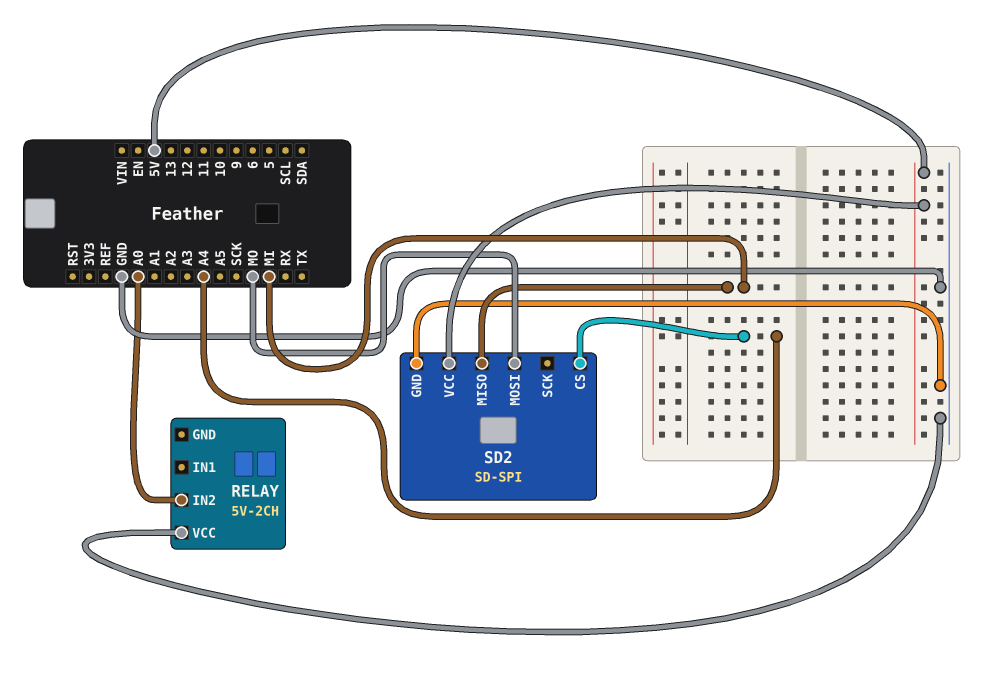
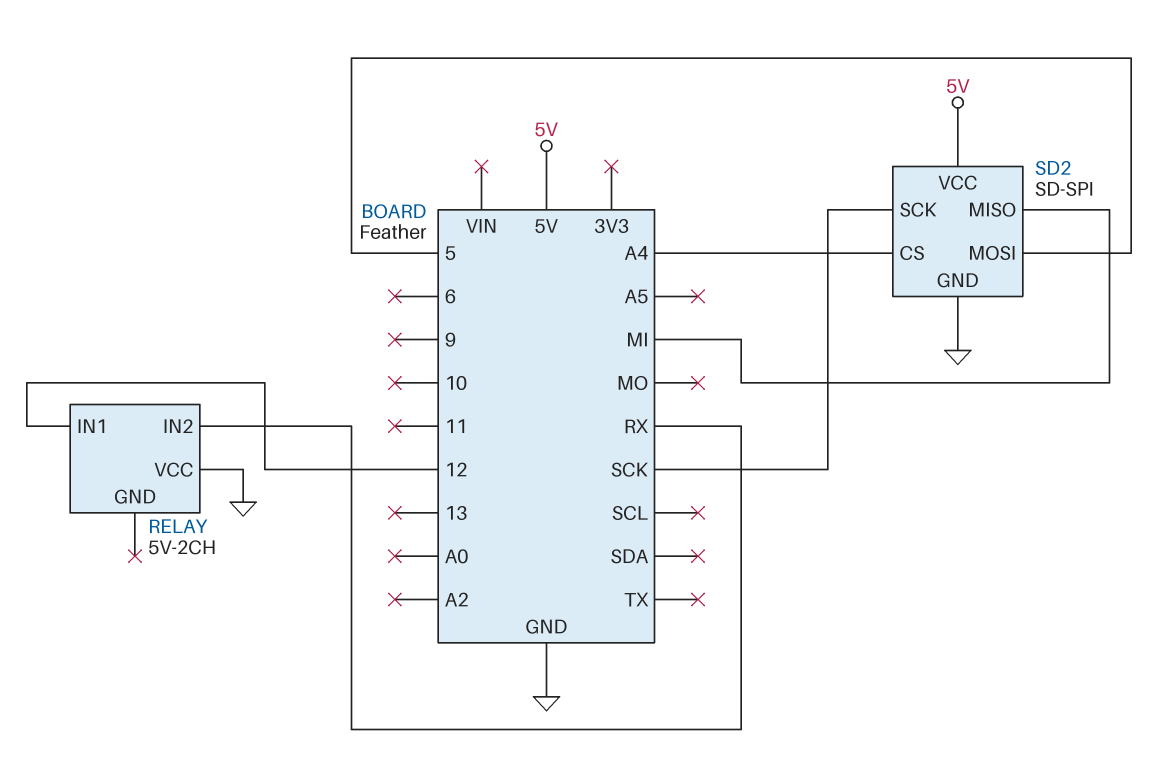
RELAY pin IN1: none -> 12
RELAY pin IN2: A0 -> RX
SD2 pin MOSI: MO -> 5
SD2 pin SCK: none -> SCK

